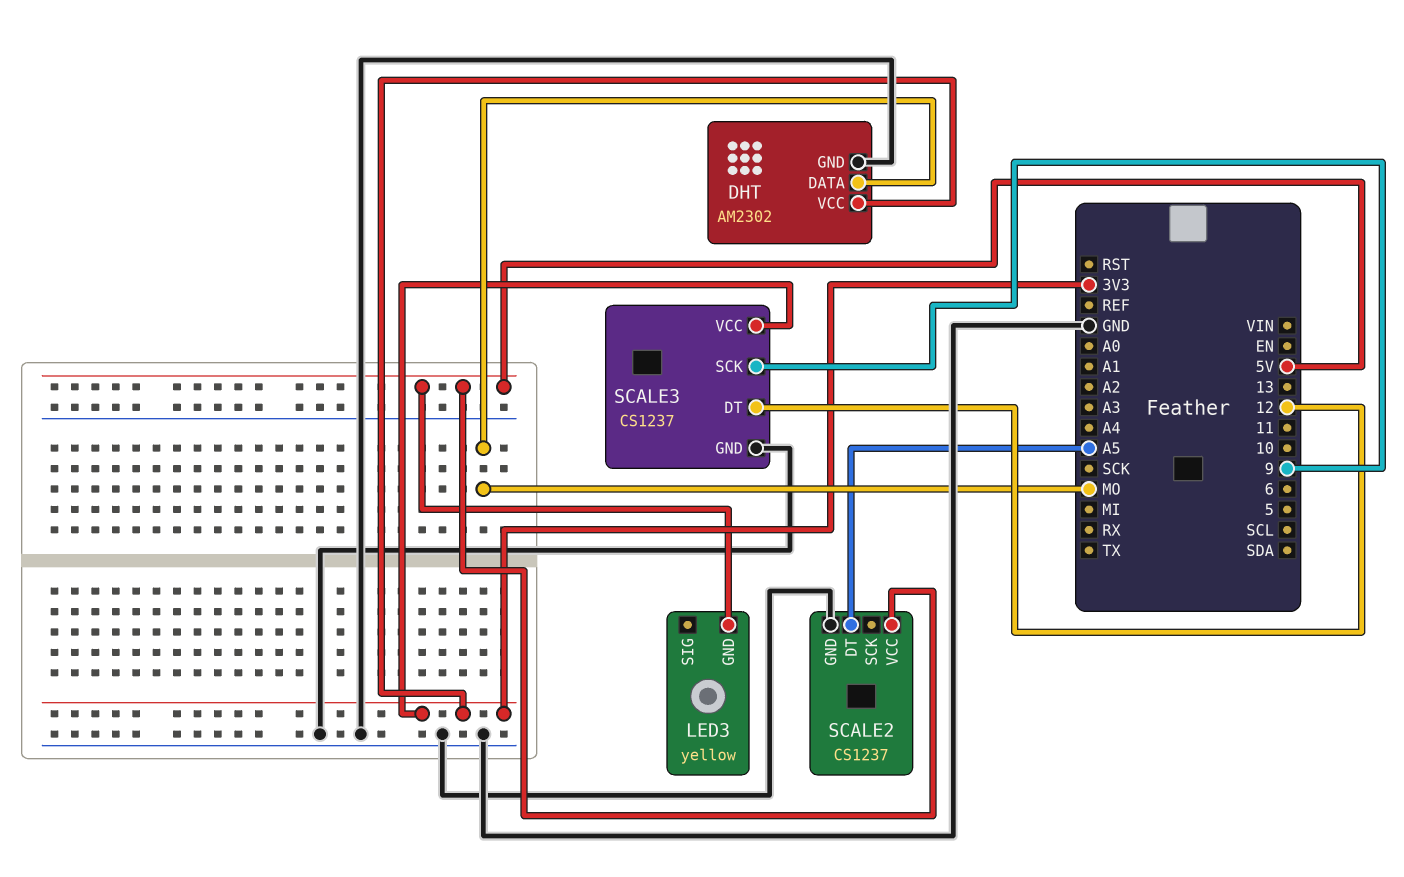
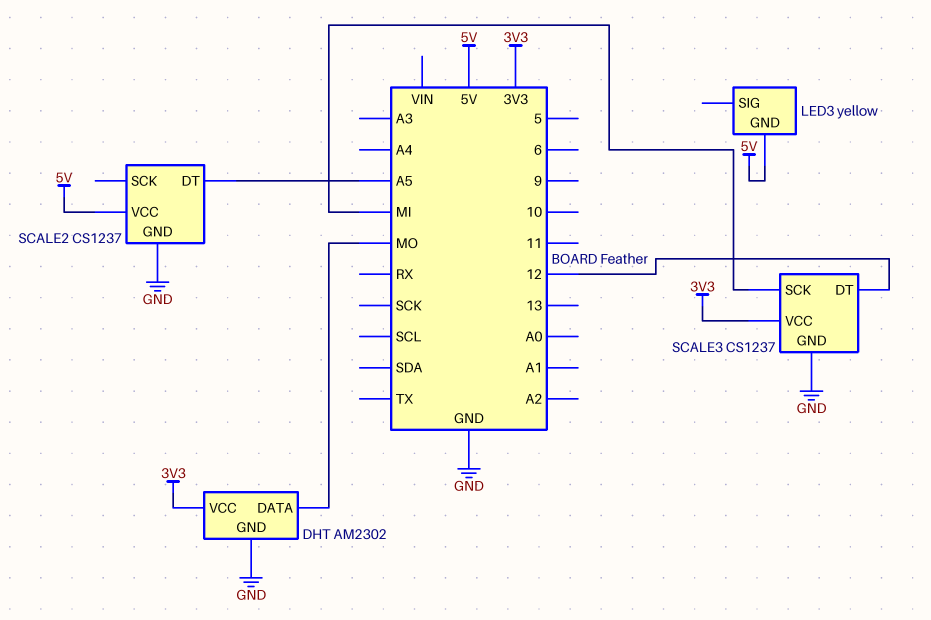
SCALE3 pin SCK: 9 -> MI

